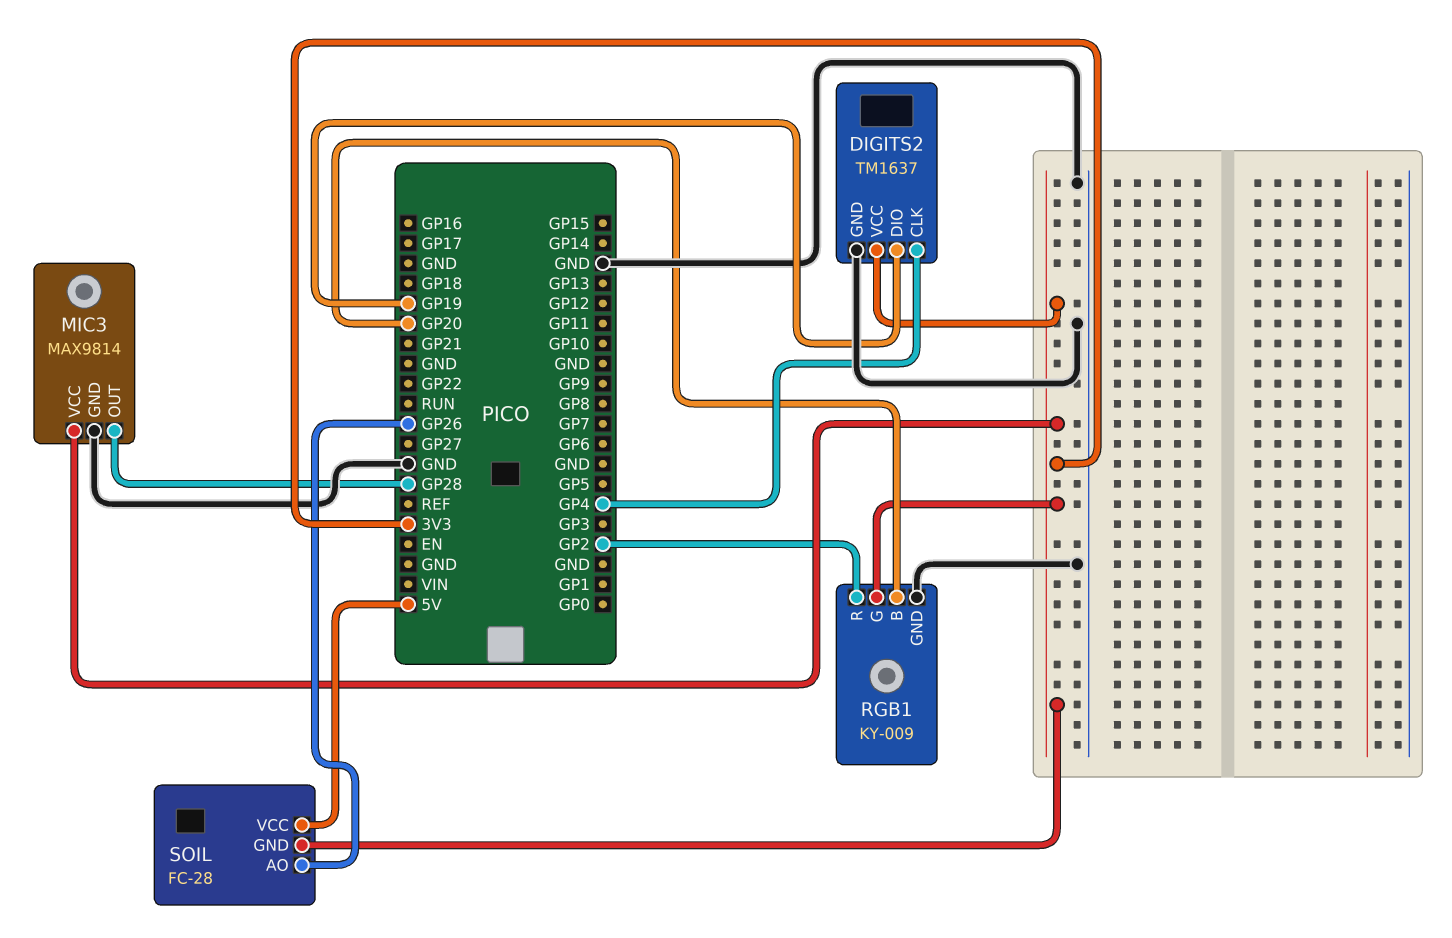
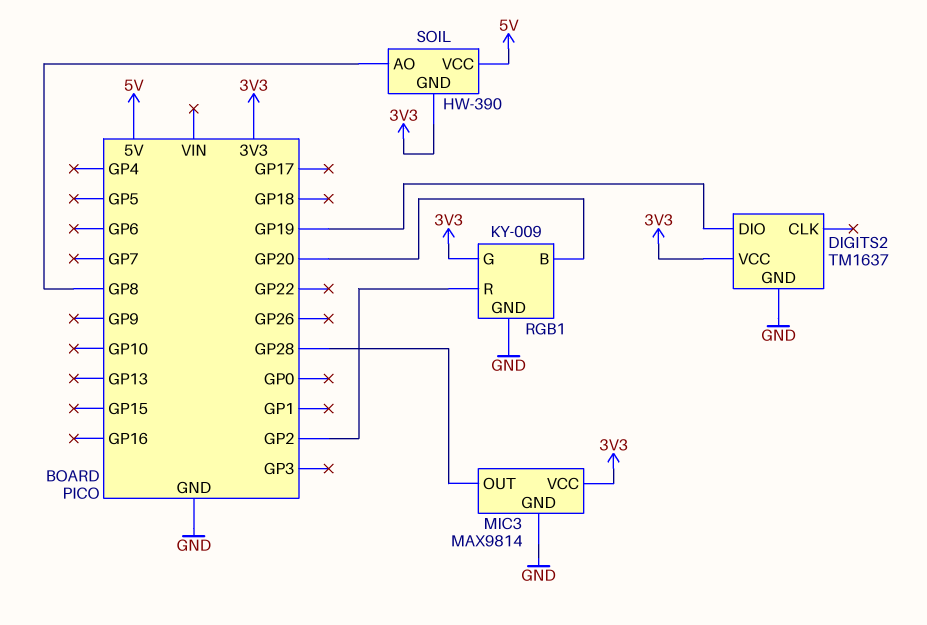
DIGITS2 pin CLK: GP4 -> none
SOIL: FC-28 -> HW-390
SOIL pin AO: GP26 -> GP8

